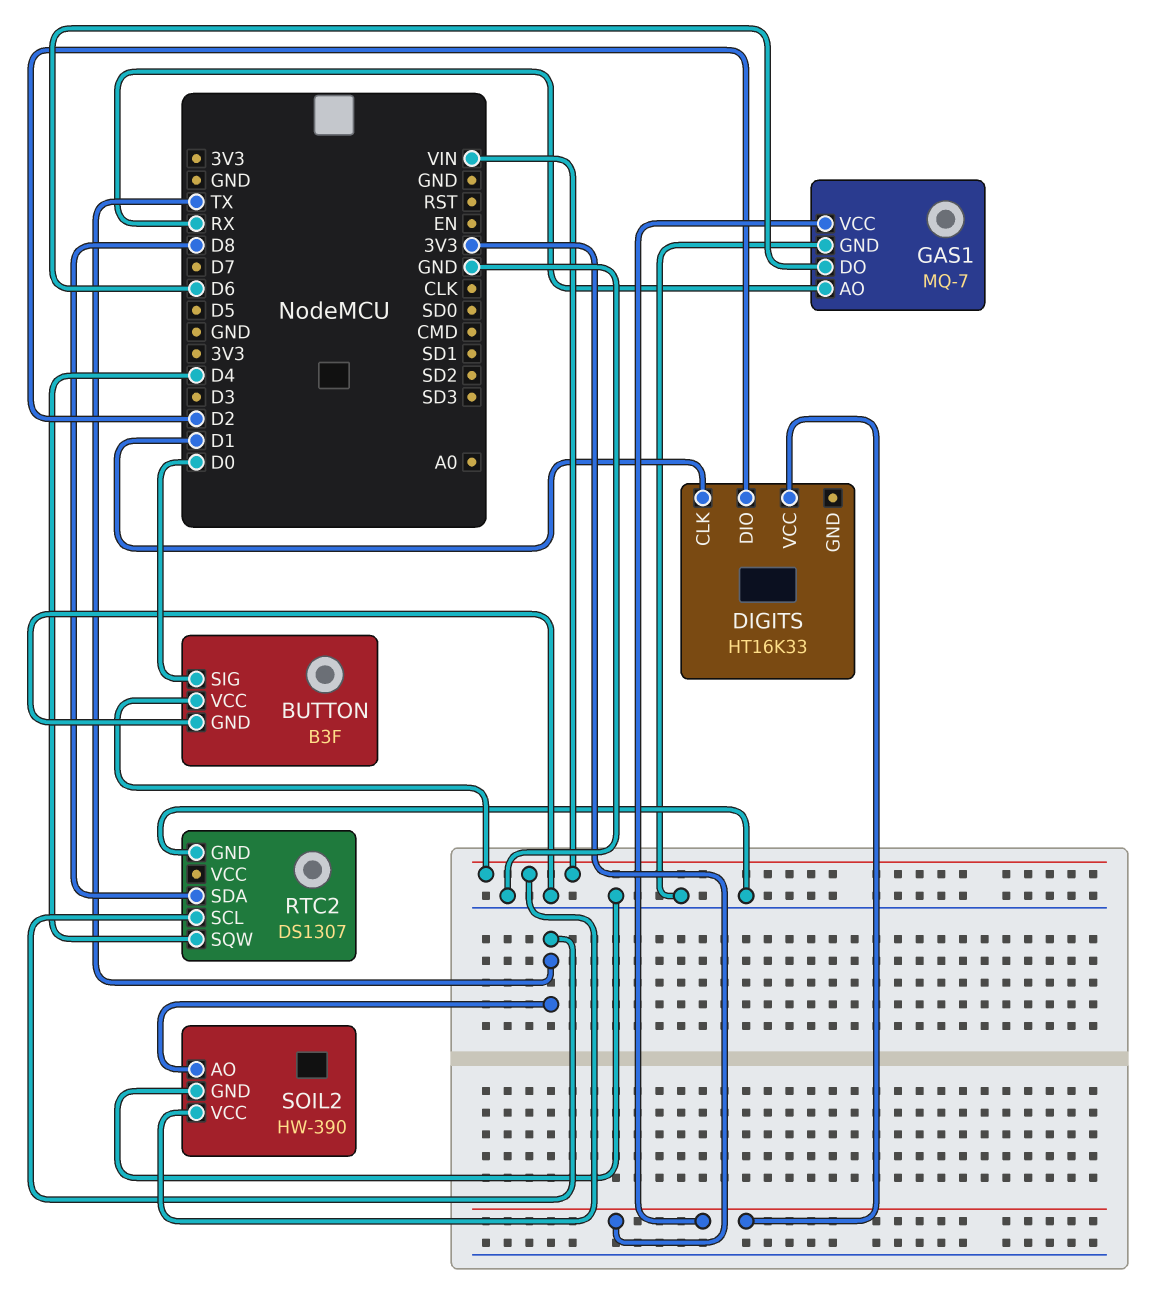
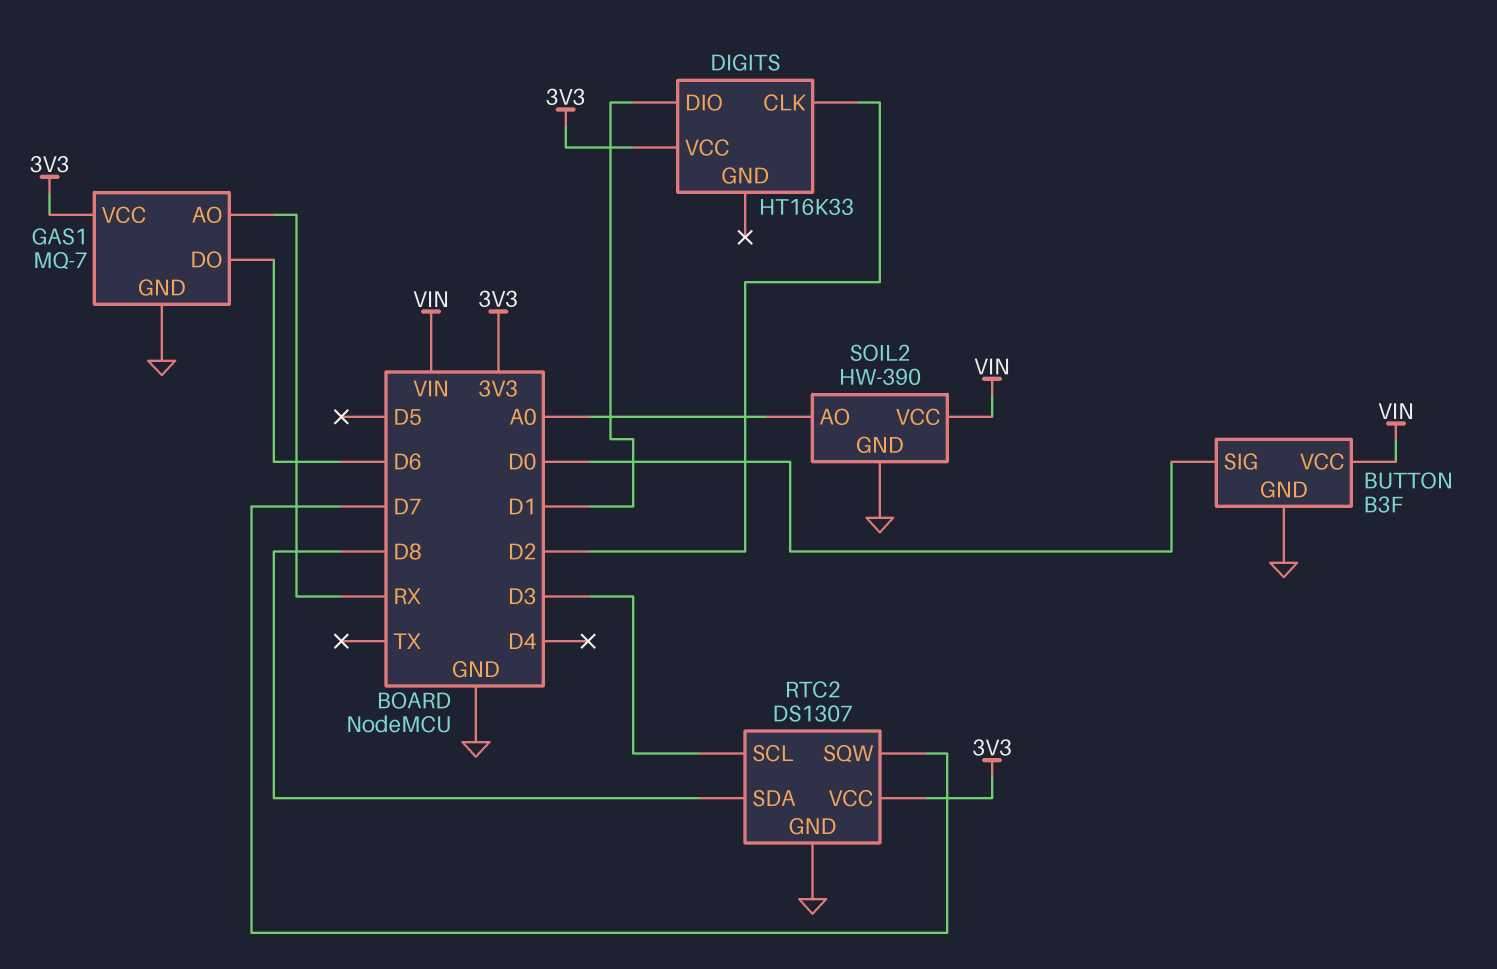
DIGITS pin CLK: D1 -> D2
DIGITS pin DIO: D2 -> D1
RTC2 pin SCL: TX -> D3
RTC2 pin SQW: D4 -> D7
RTC2 pin VCC: none -> 3V3
SOIL2 pin AO: TX -> A0

